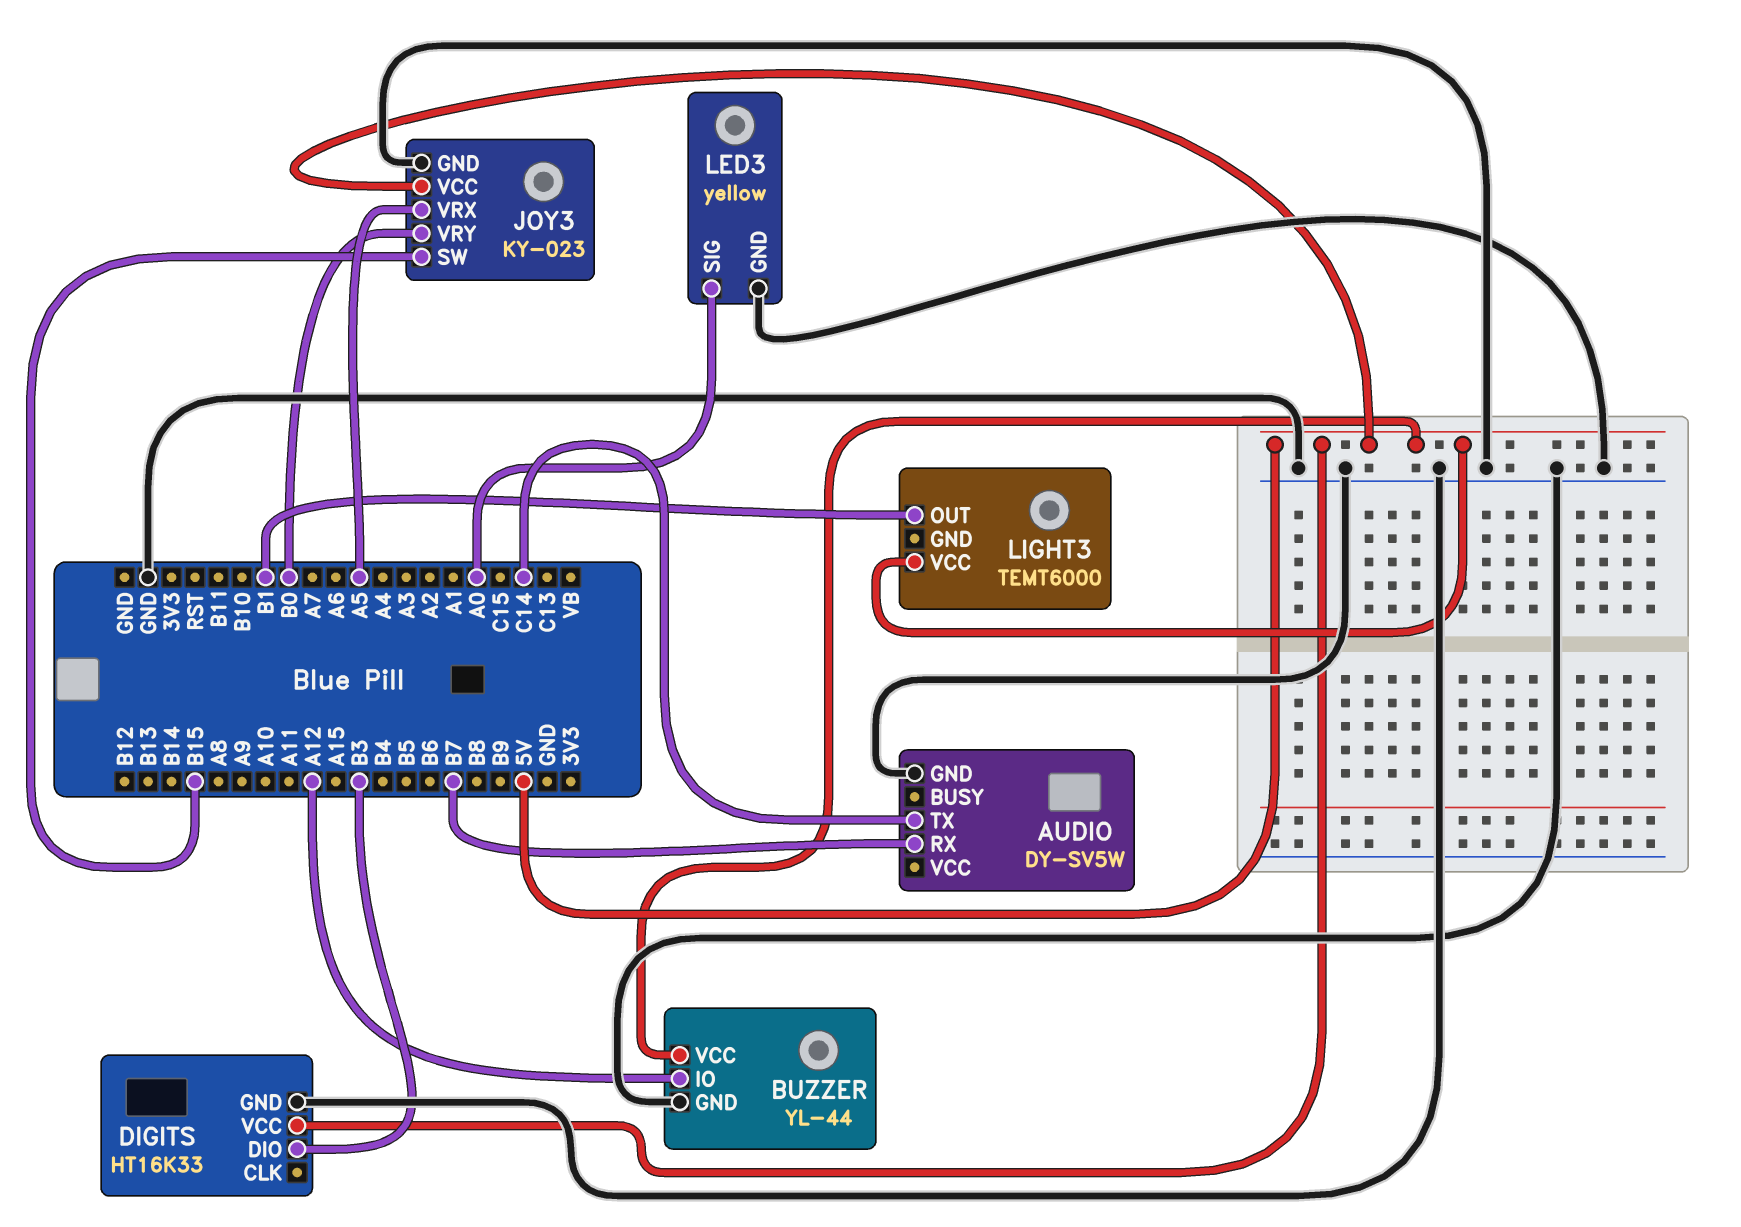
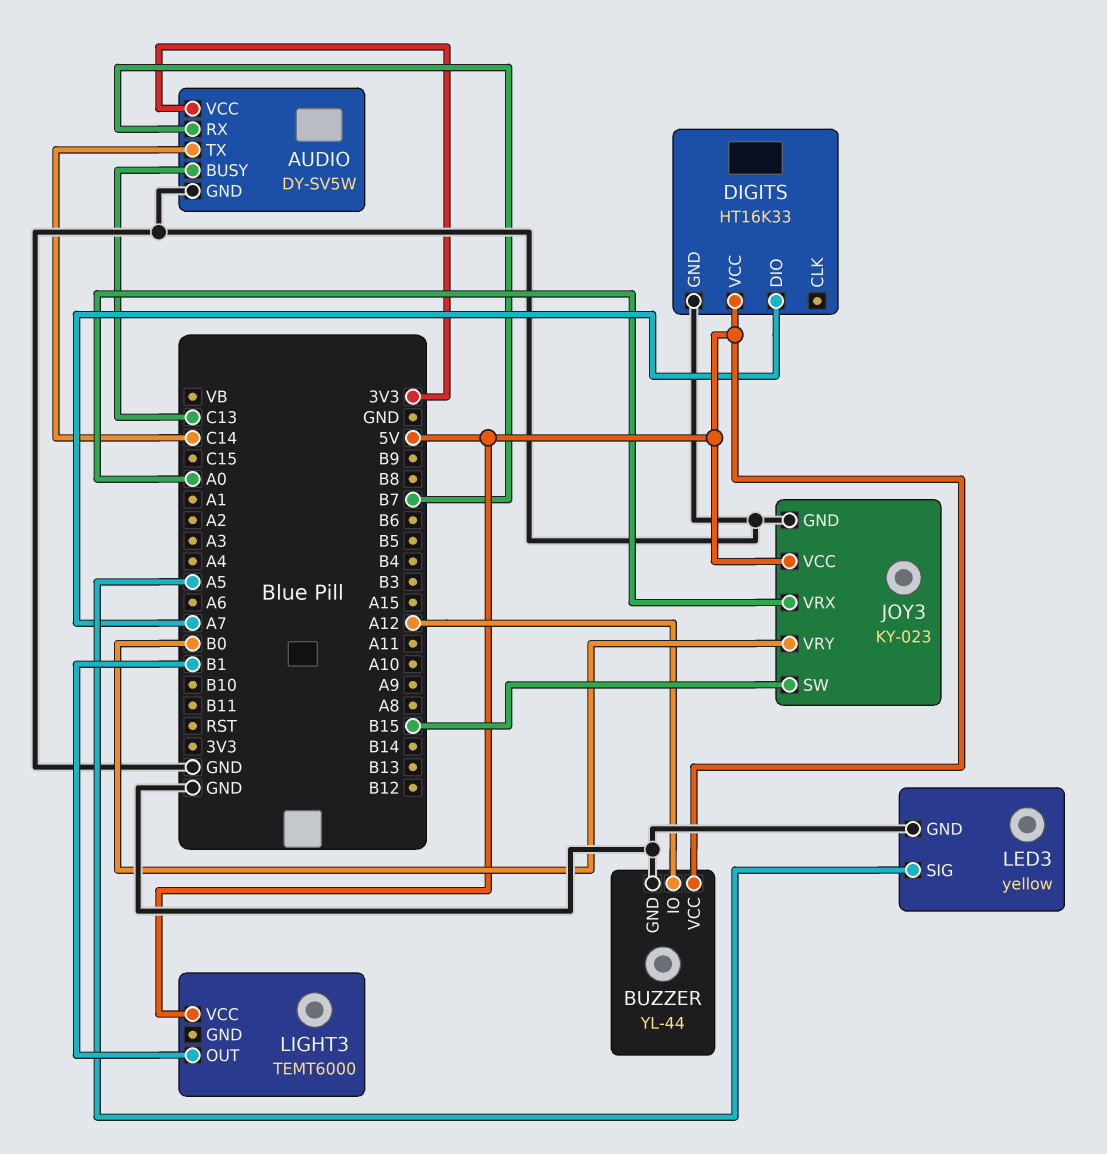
AUDIO pin BUSY: none -> C13
AUDIO pin VCC: none -> 3V3
DIGITS pin DIO: B3 -> A7
JOY3 pin VRX: A5 -> A0
LED3 pin SIG: A0 -> A5

